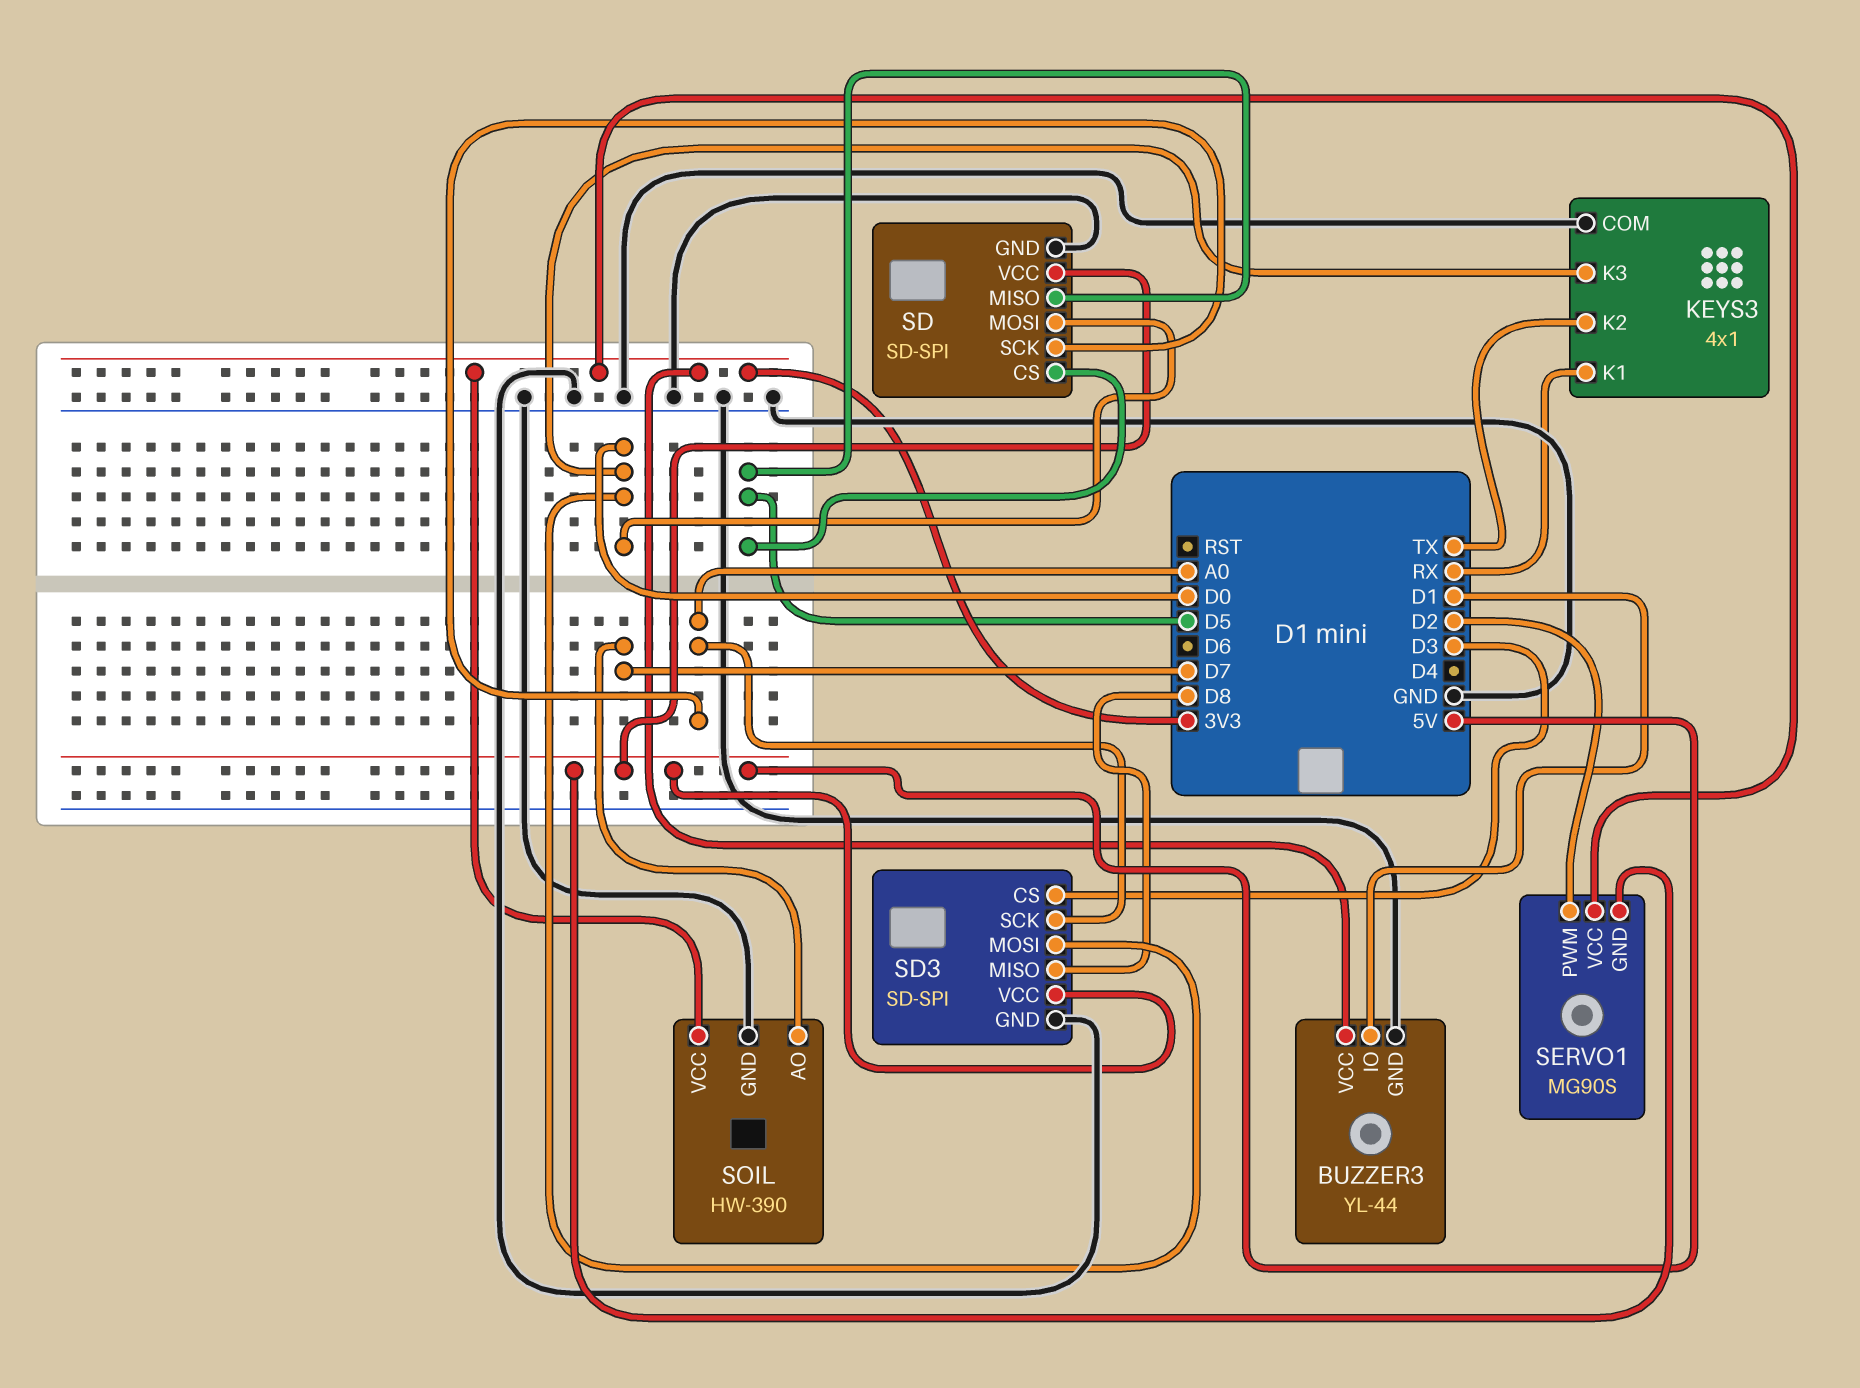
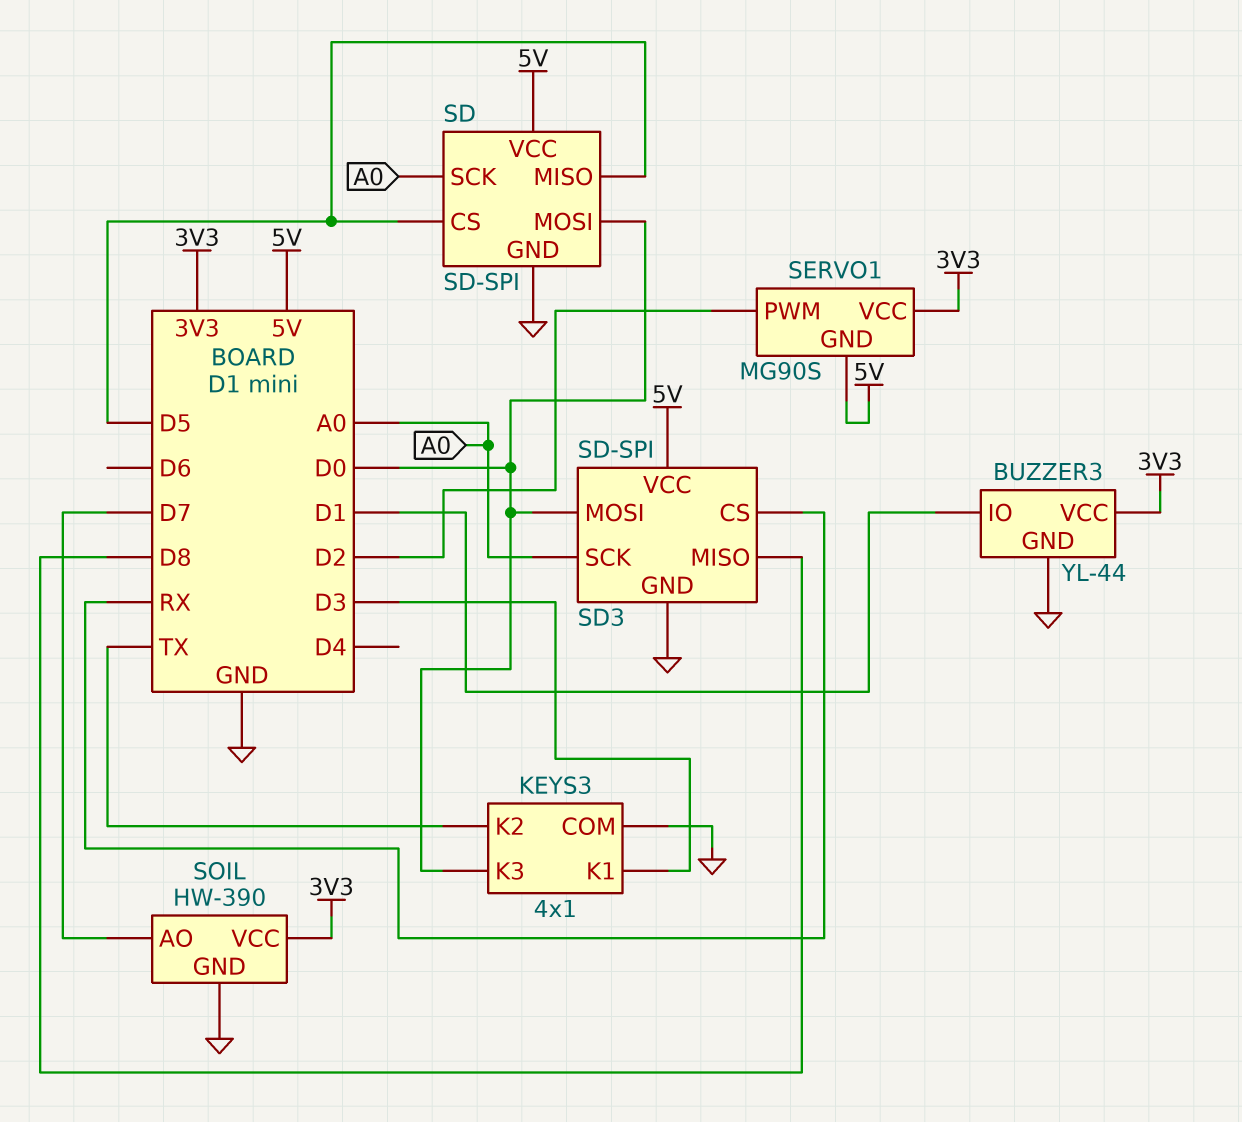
KEYS3 pin K1: RX -> D3
SD3 pin CS: D3 -> RX

